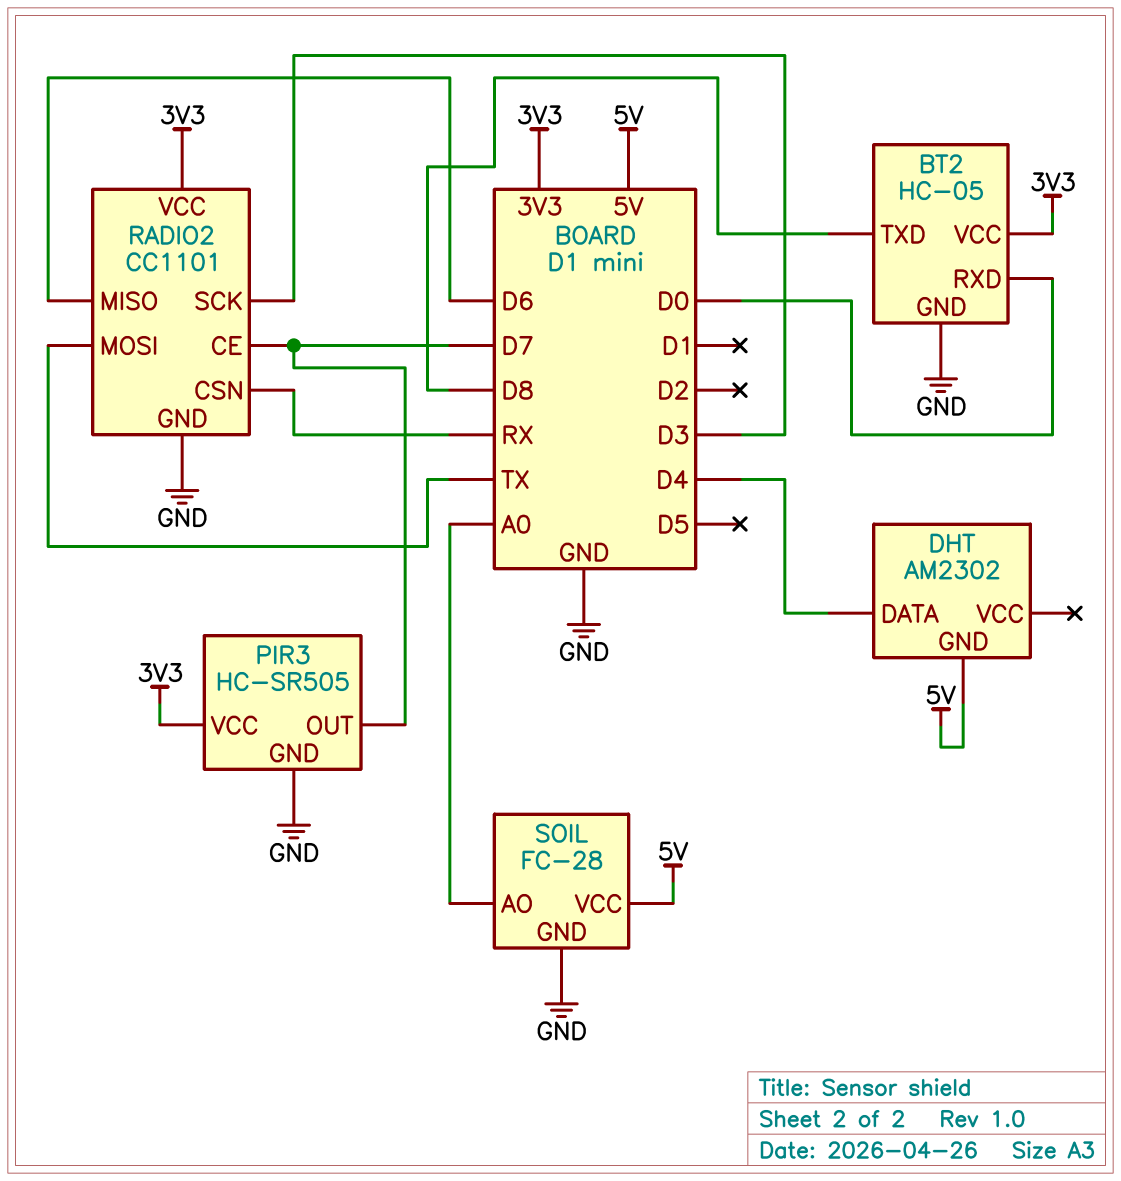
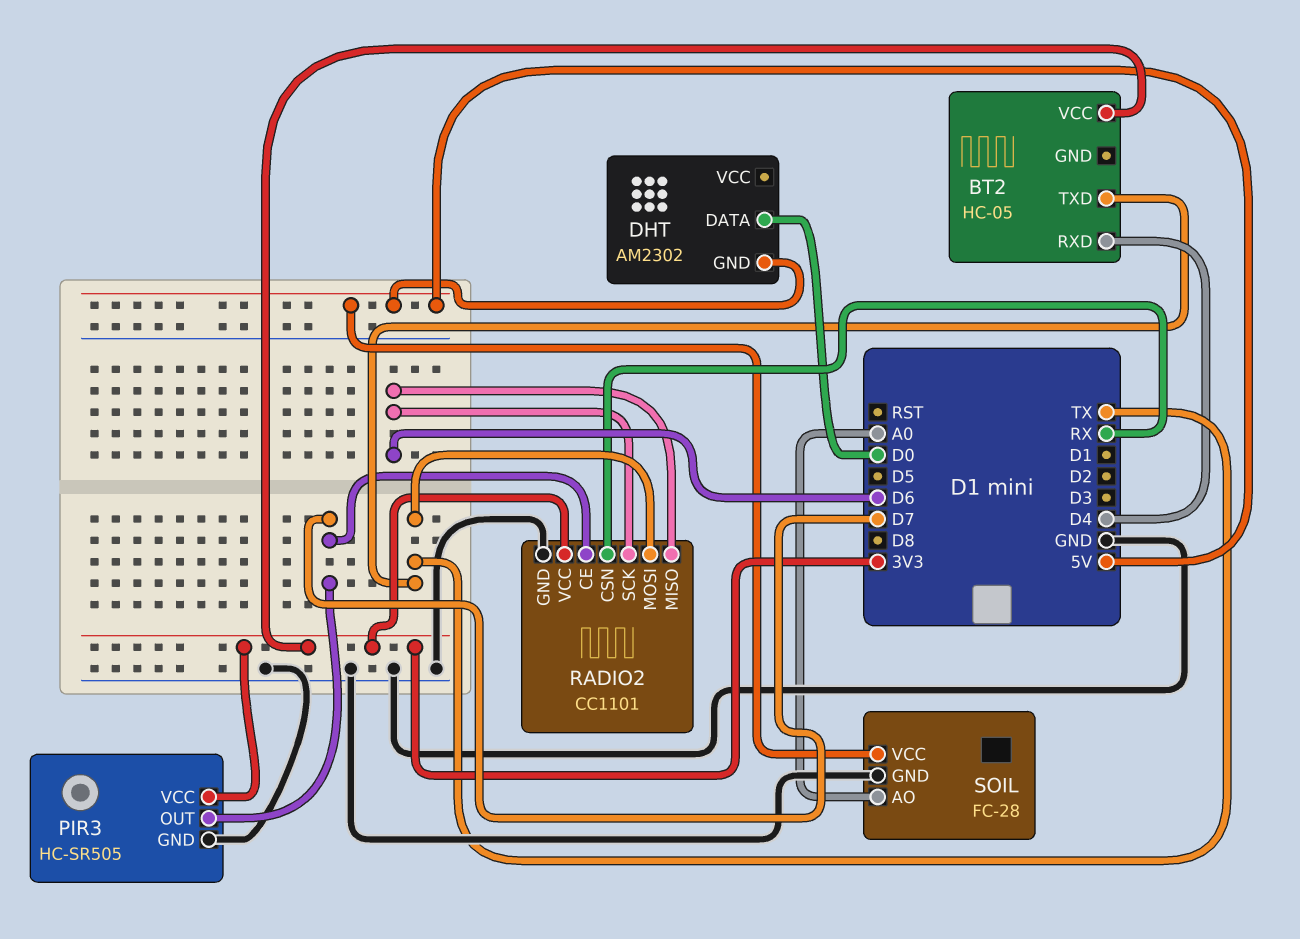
BT2 pin GND: GND -> none
BT2 pin RXD: D0 -> D4
BT2 pin TXD: D8 -> TX
DHT pin DATA: D4 -> D0
RADIO2 pin SCK: D3 -> D6

